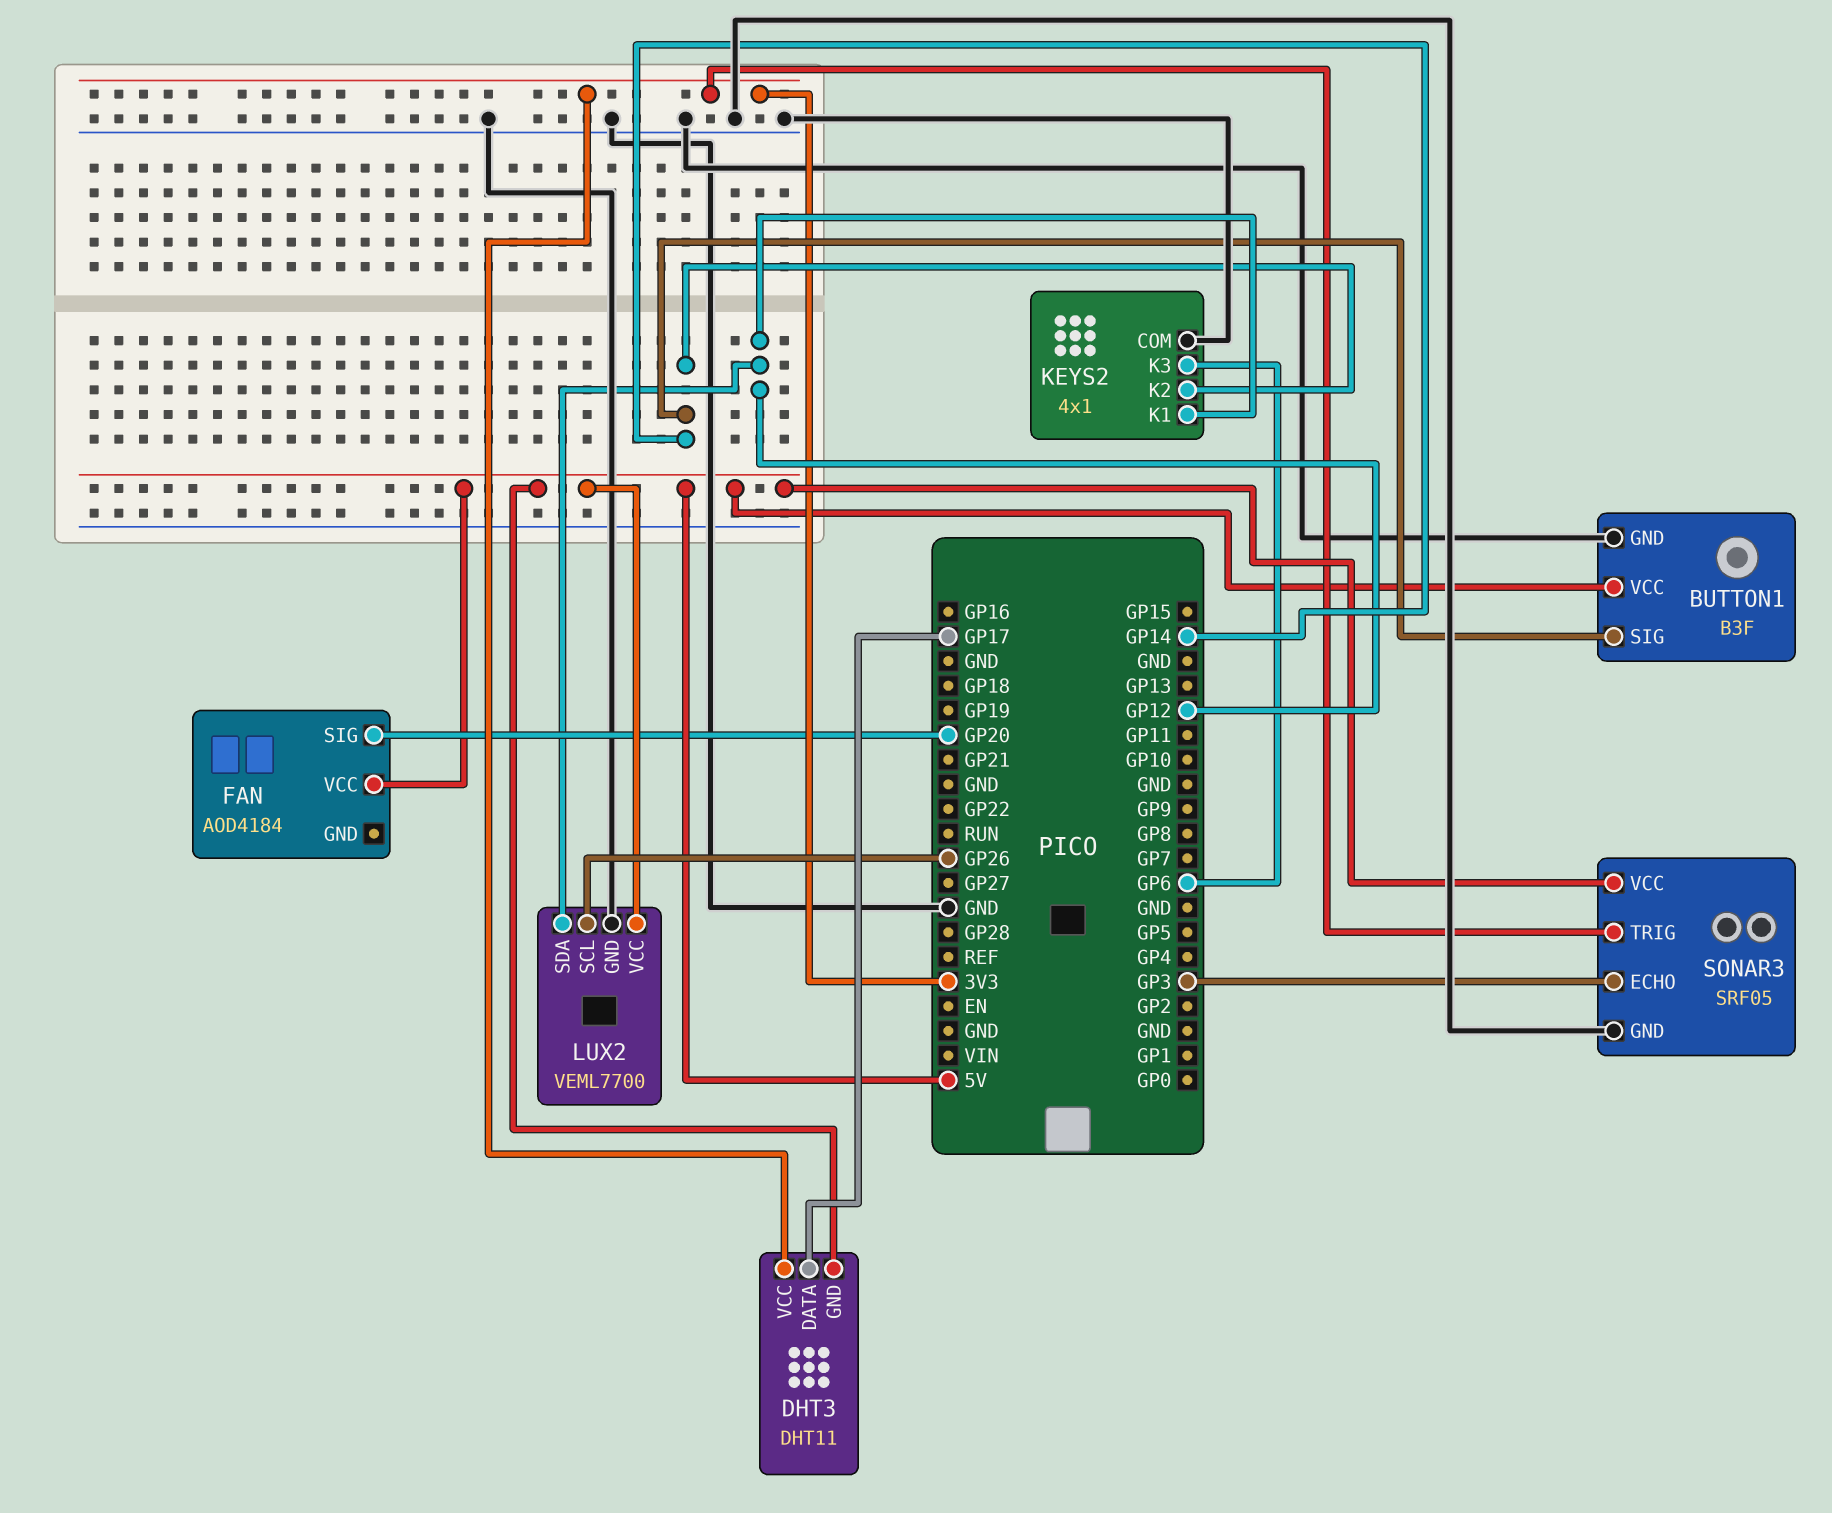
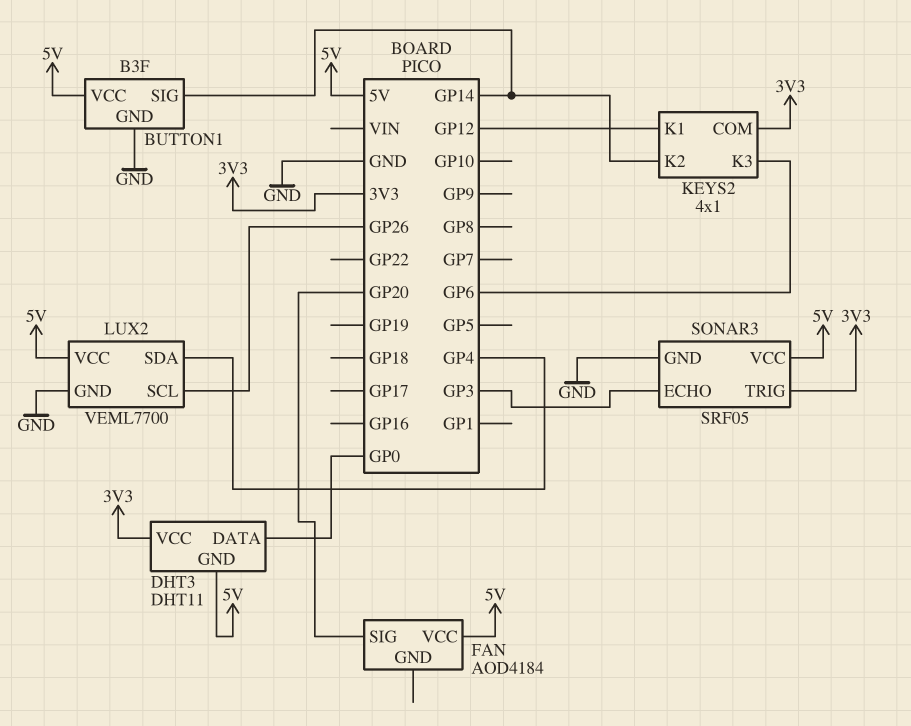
DHT3 pin DATA: GP17 -> GP0
KEYS2 pin COM: GND -> 3V3
LUX2 pin SDA: GP12 -> GP4

